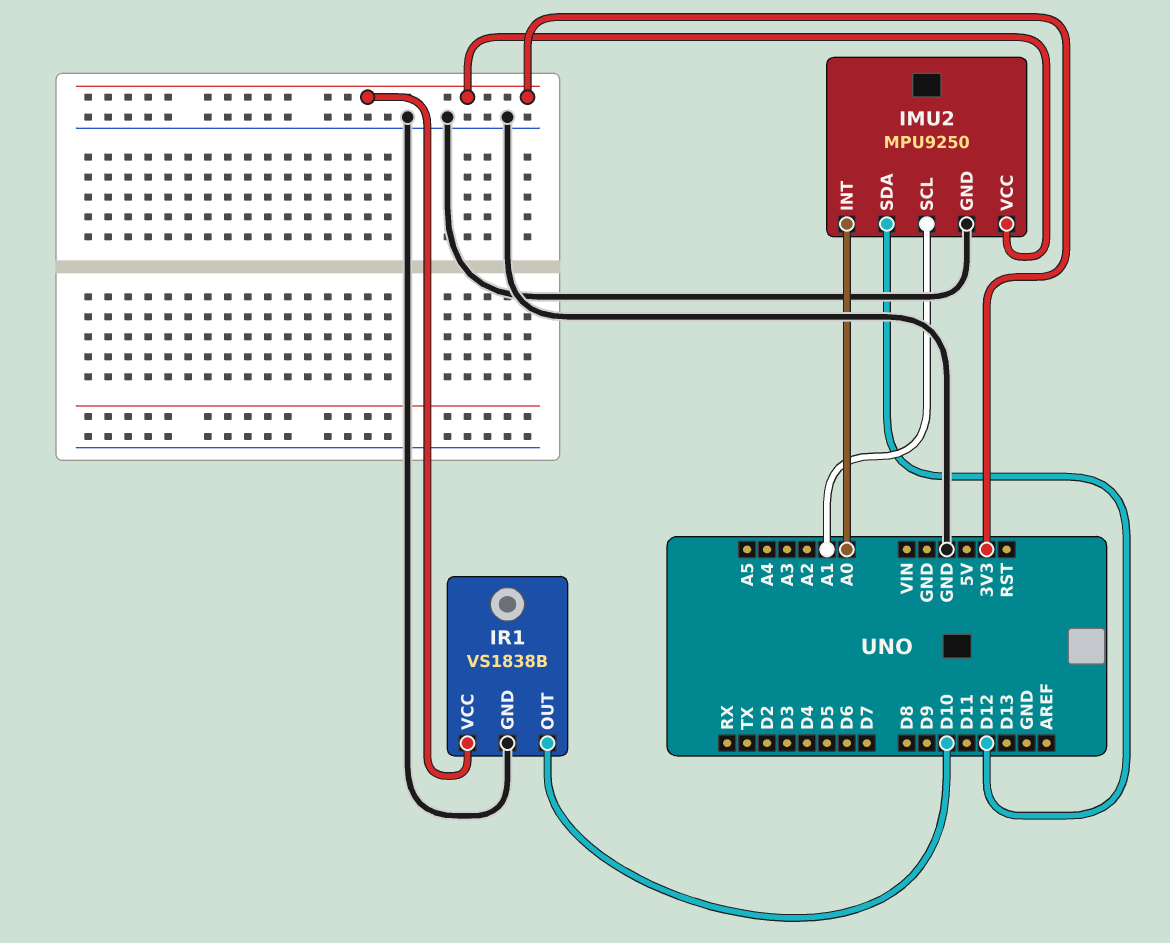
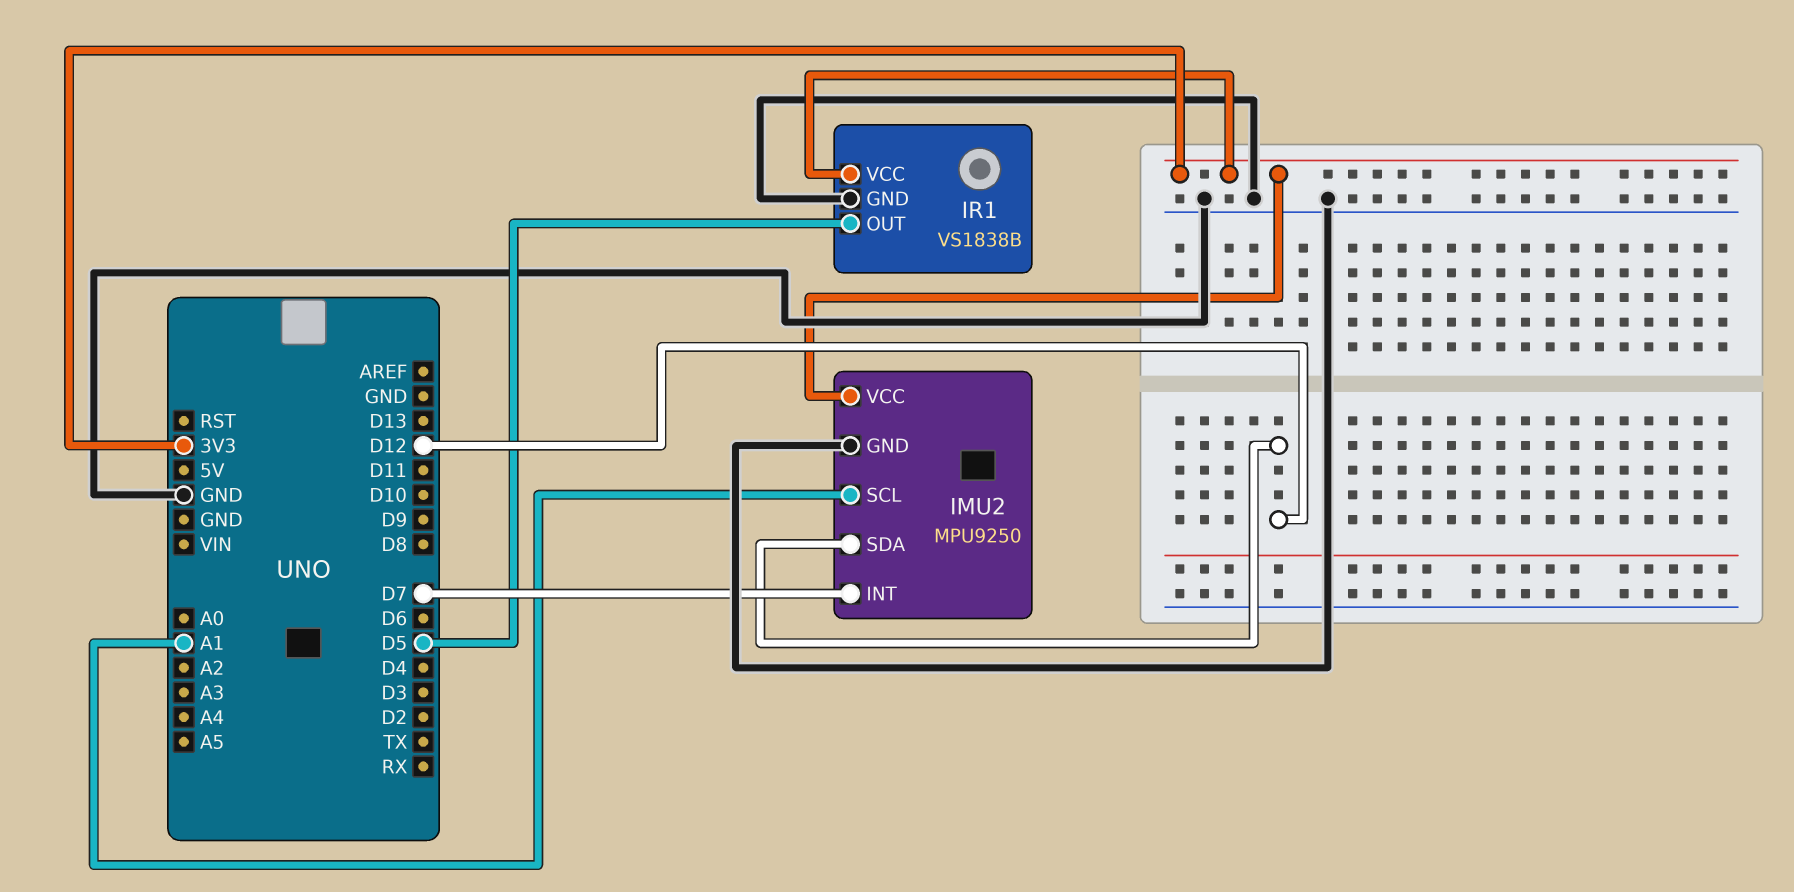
IMU2 pin INT: A0 -> D7
IR1 pin OUT: D10 -> D5

